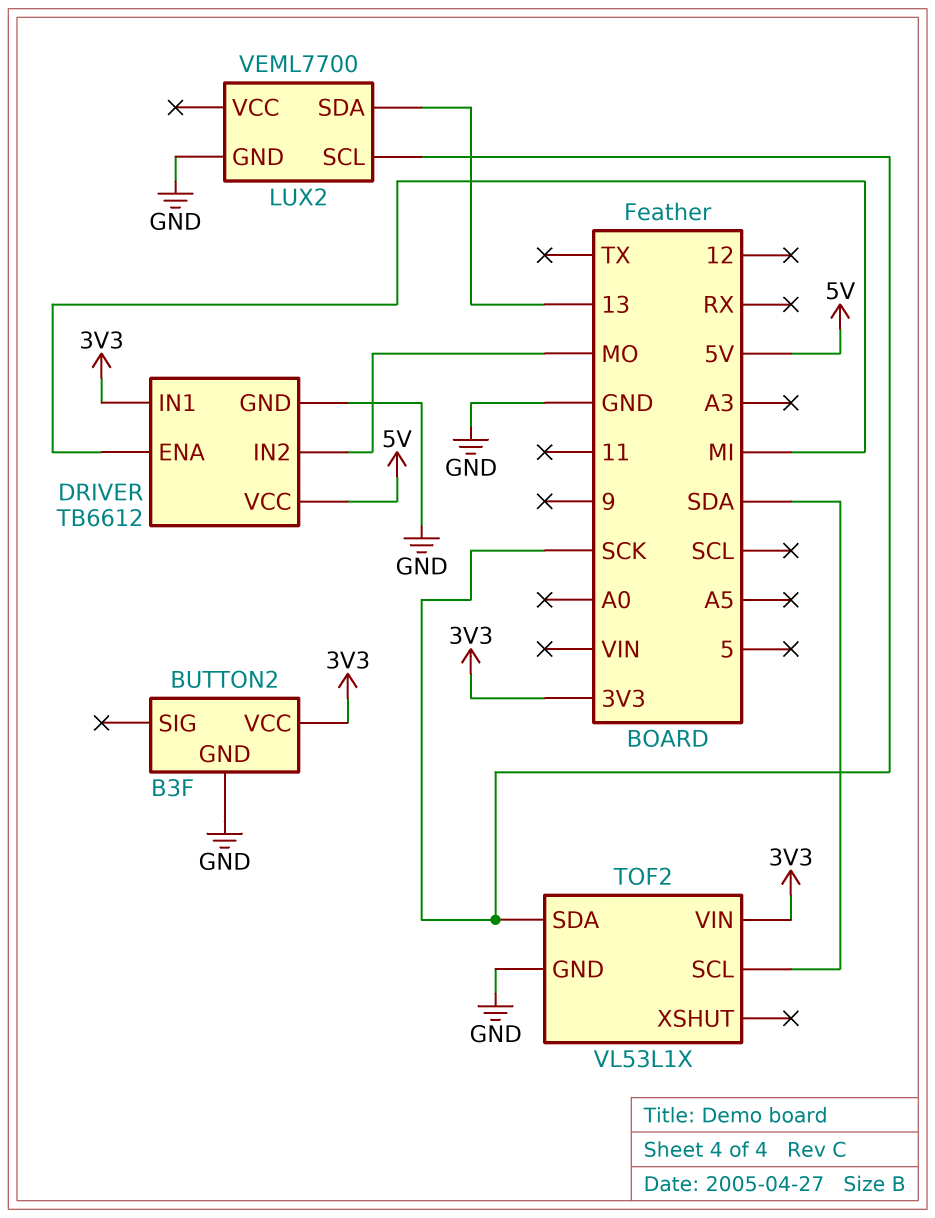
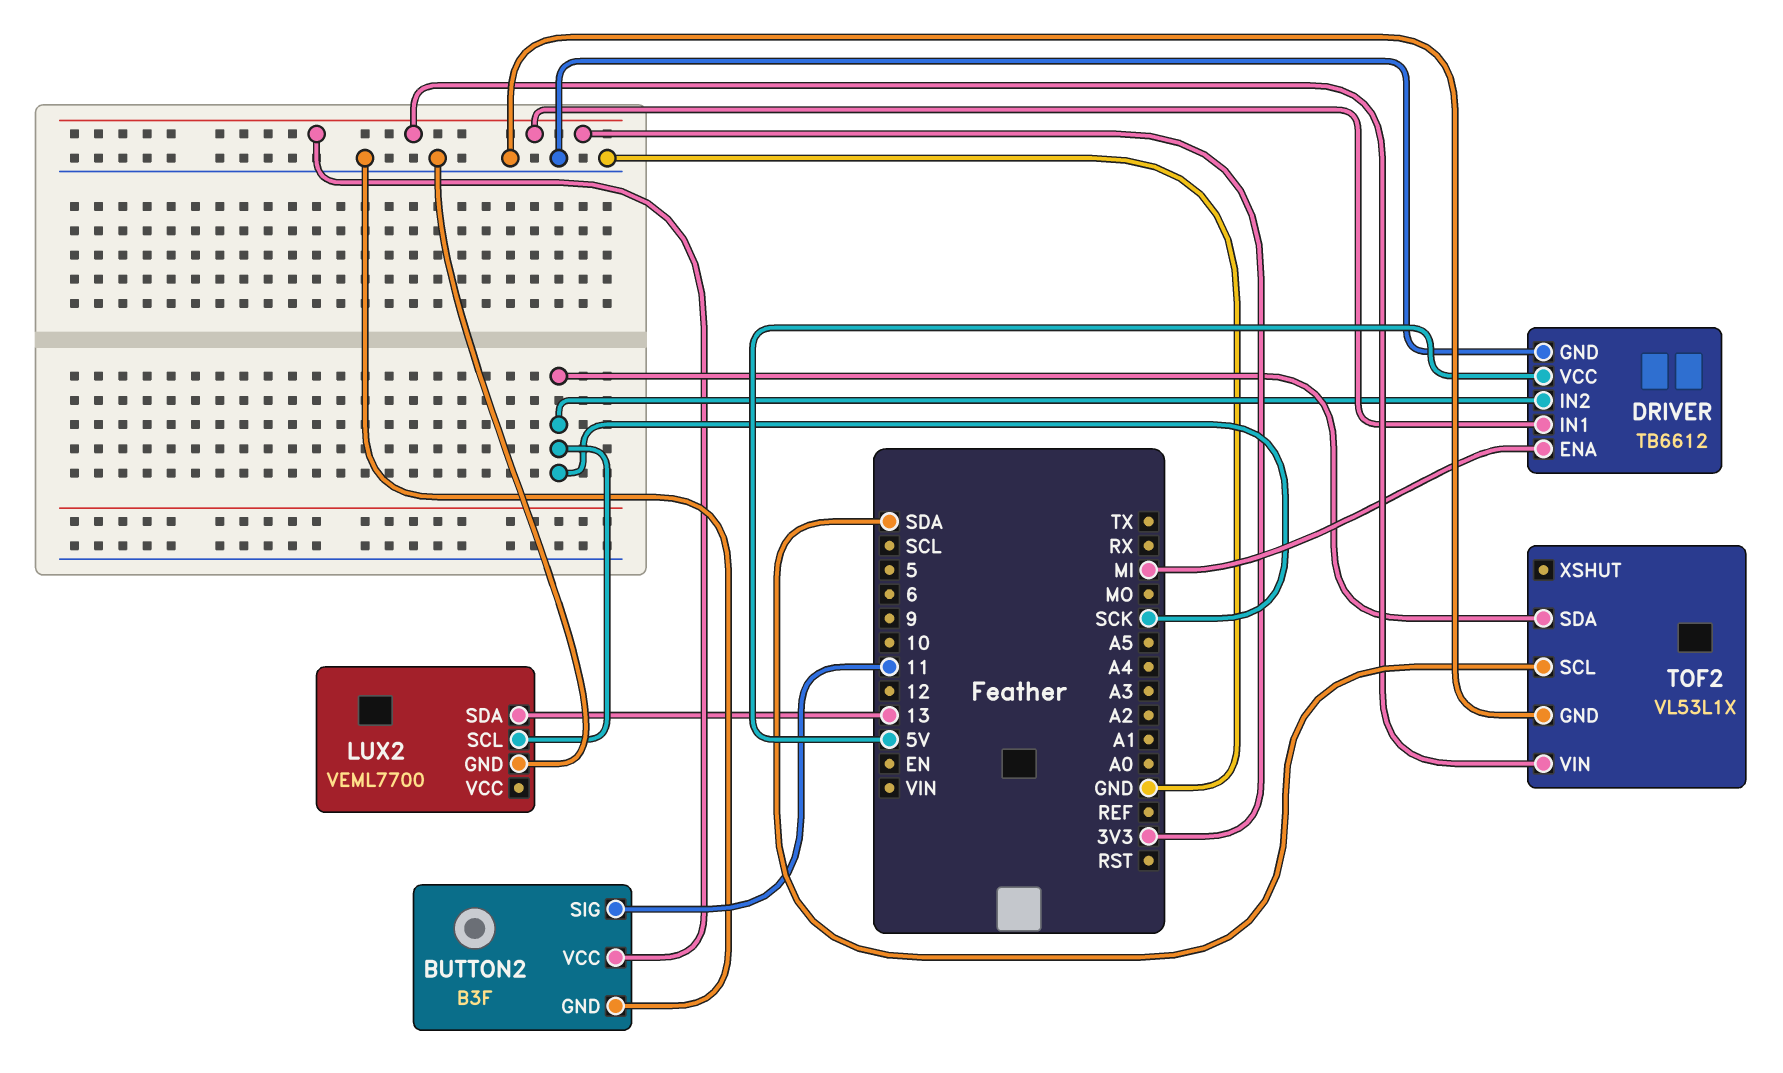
BUTTON2 pin SIG: none -> 11
DRIVER pin IN2: MO -> SCK

